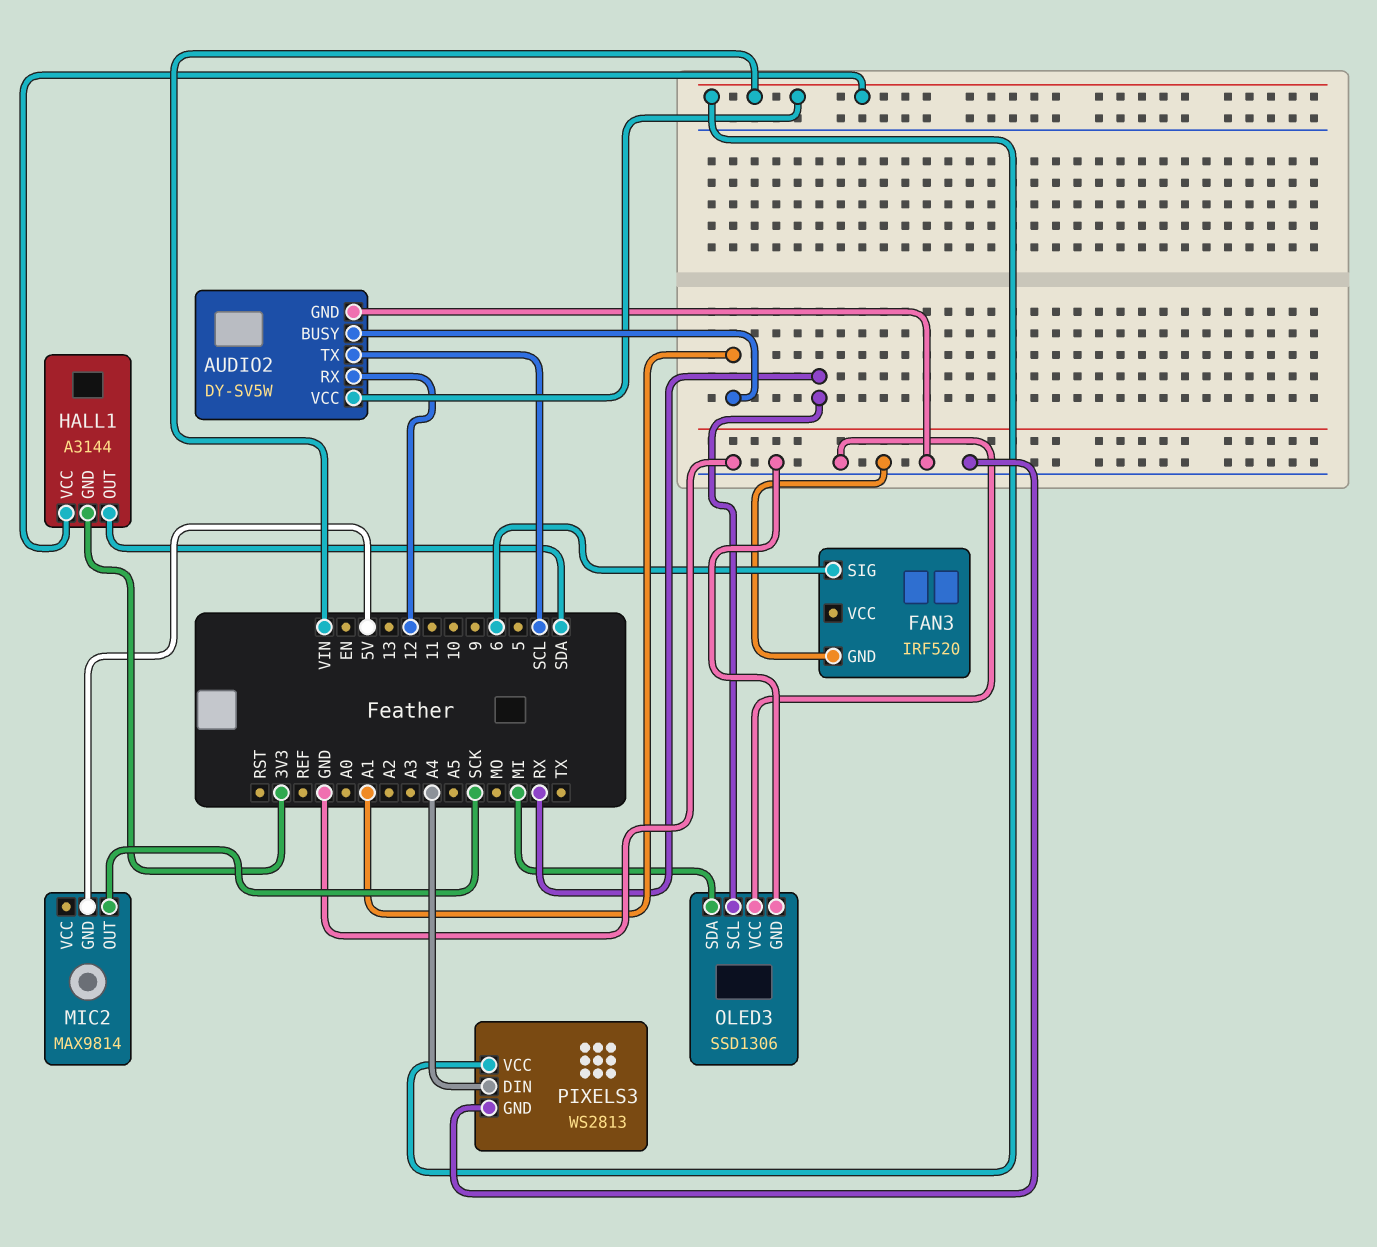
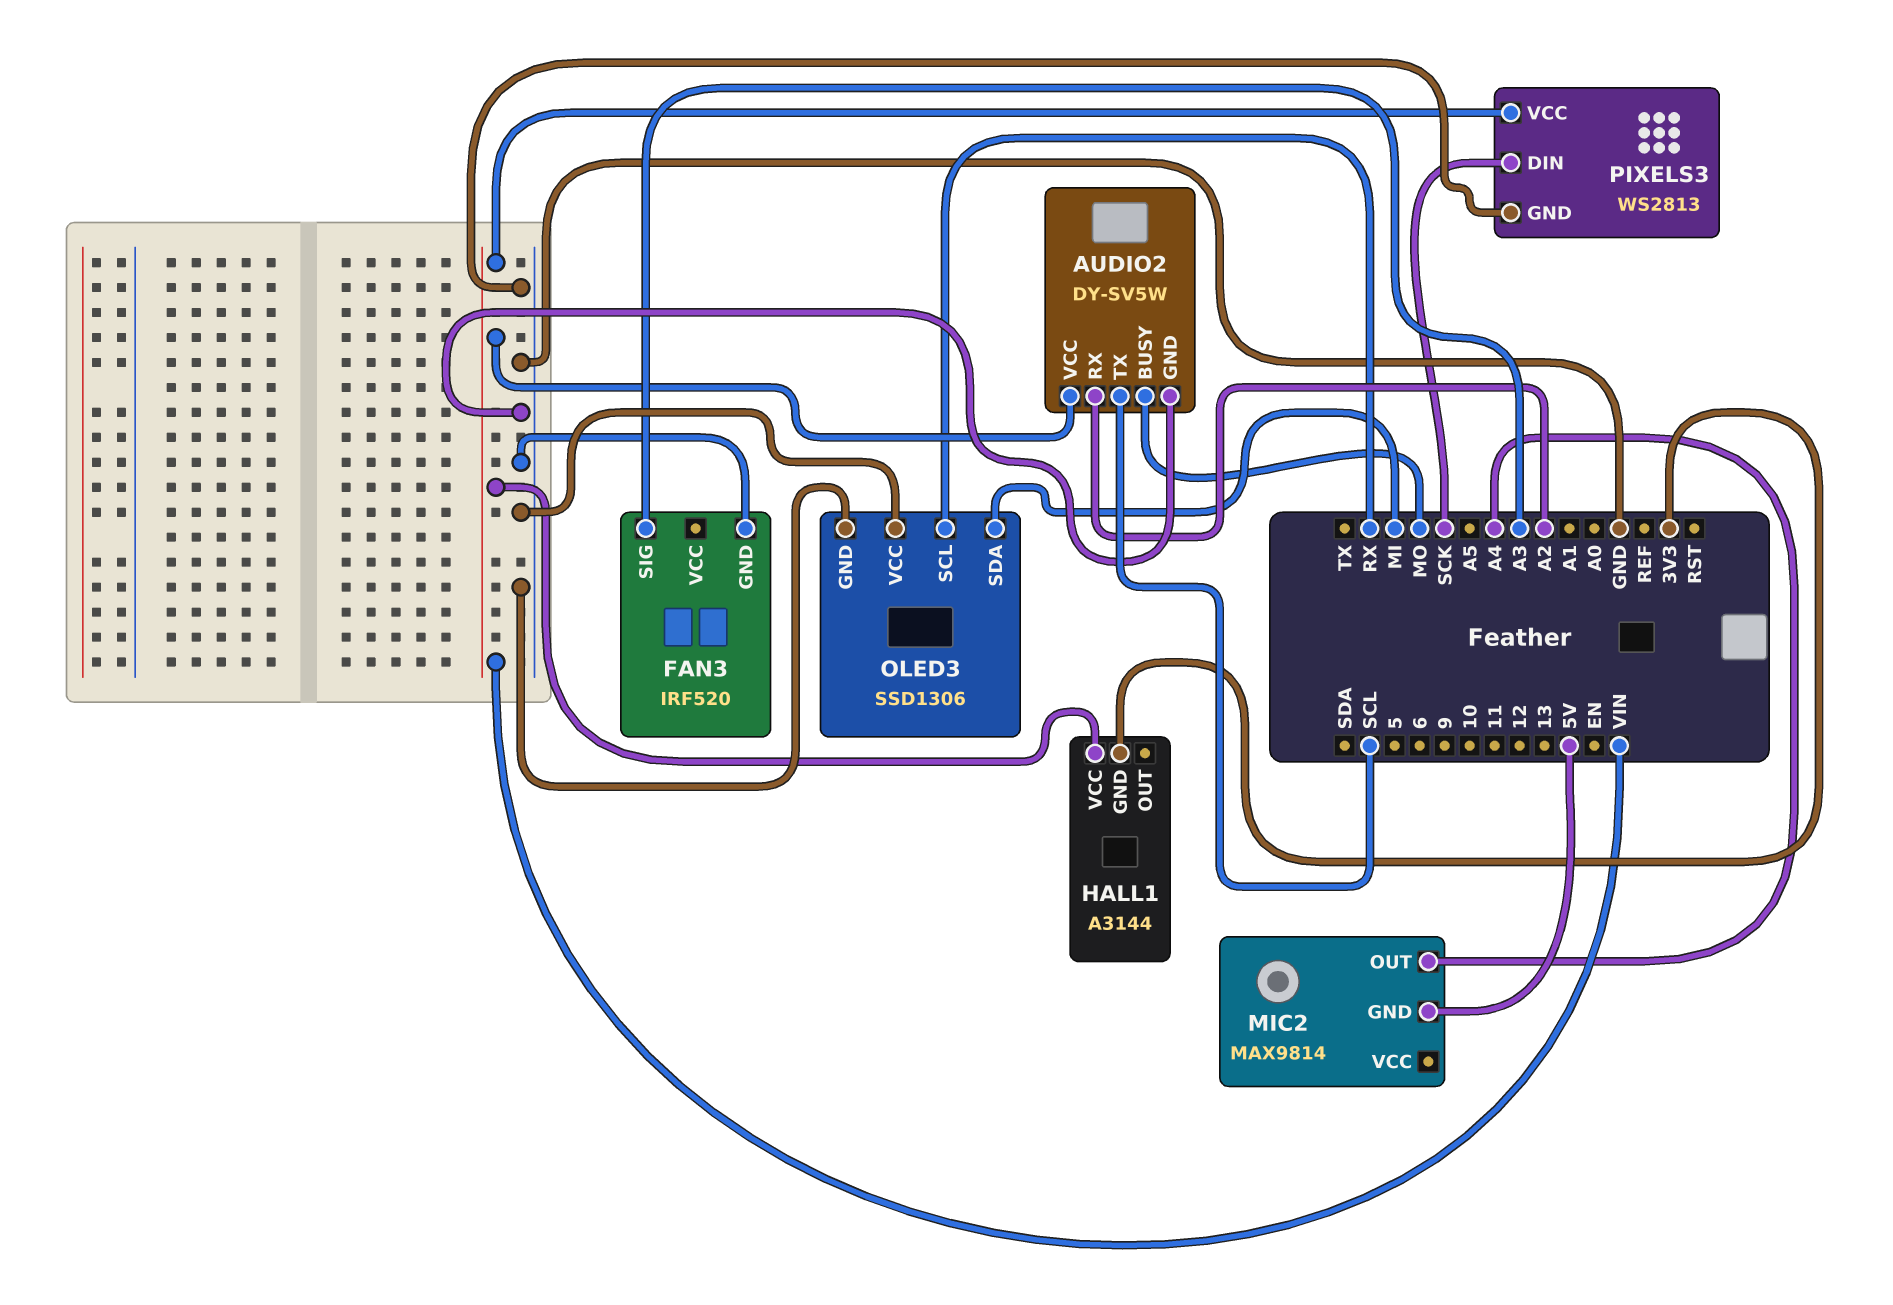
AUDIO2 pin BUSY: A1 -> MO
AUDIO2 pin RX: 12 -> A2
FAN3 pin SIG: 6 -> A3
HALL1 pin OUT: SDA -> none
MIC2 pin OUT: SCK -> A4
PIXELS3 pin DIN: A4 -> SCK

